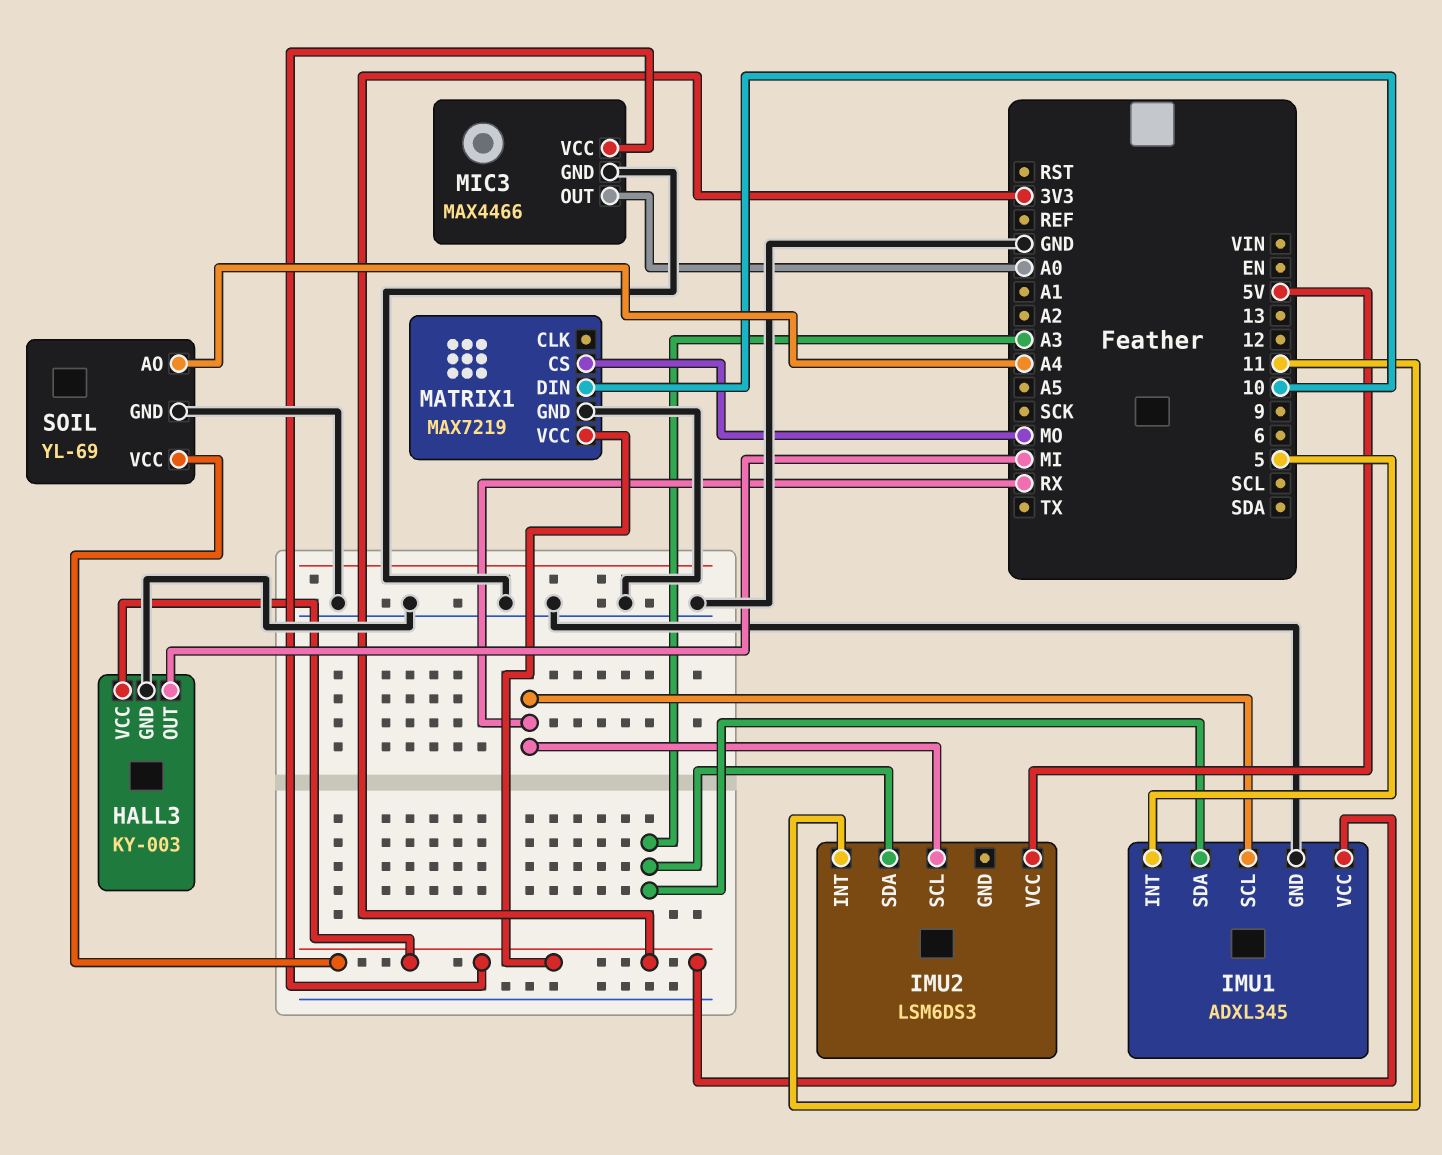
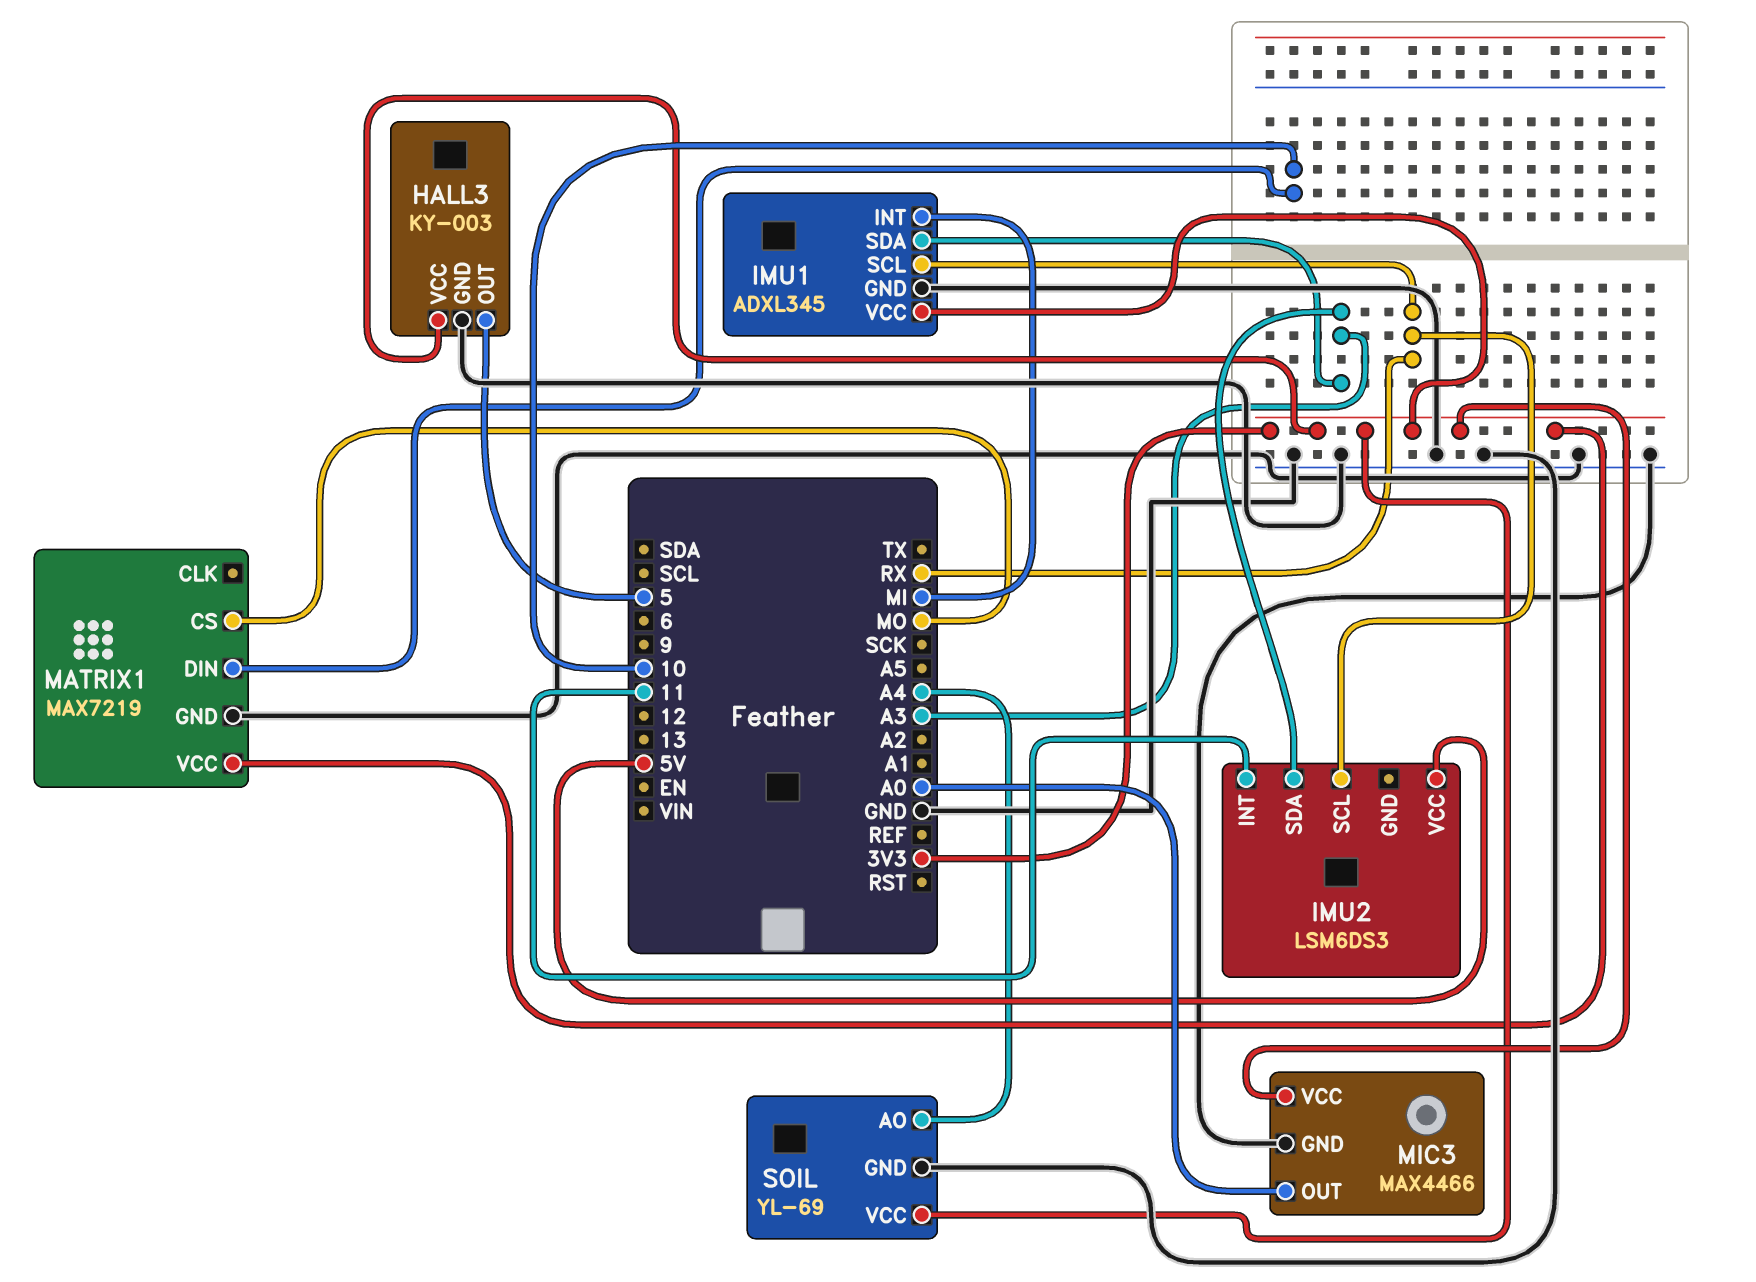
HALL3 pin OUT: MI -> 5
IMU1 pin INT: 5 -> MI

